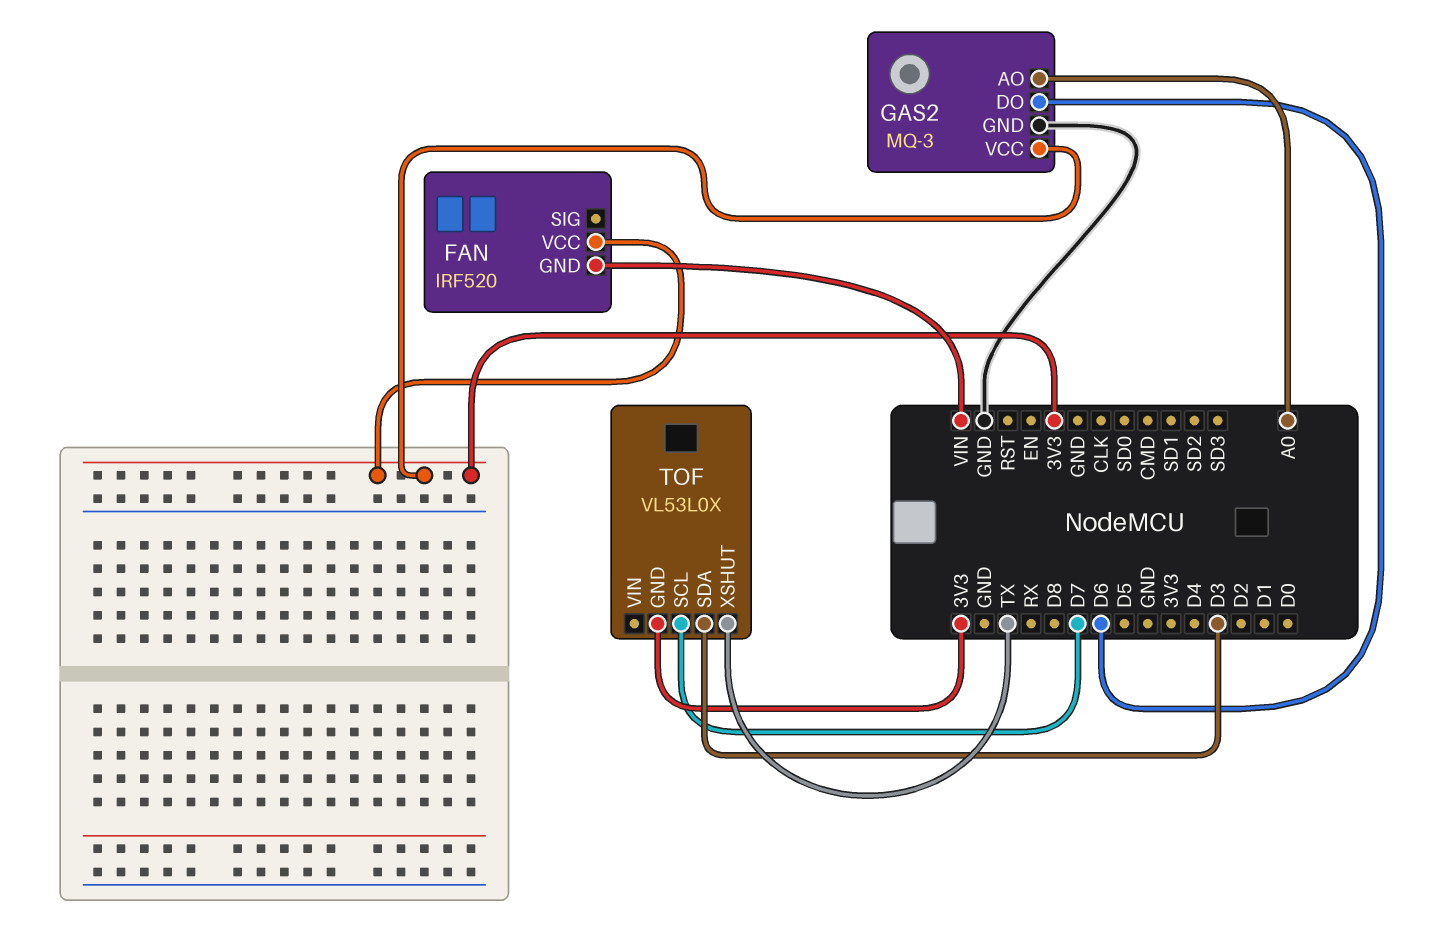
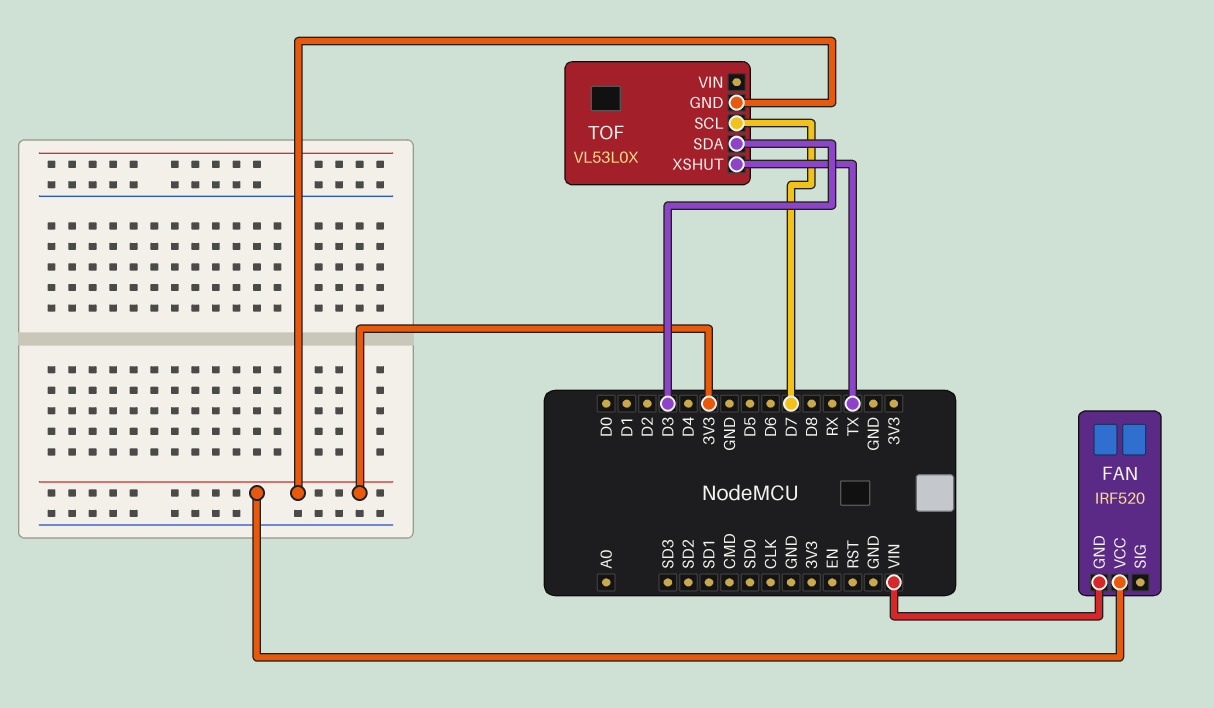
GAS2: MQ-3 -> none
GAS2 pin AO: A0 -> none
GAS2 pin DO: D6 -> none
GAS2 pin GND: GND -> none
GAS2 pin VCC: 3V3 -> none

